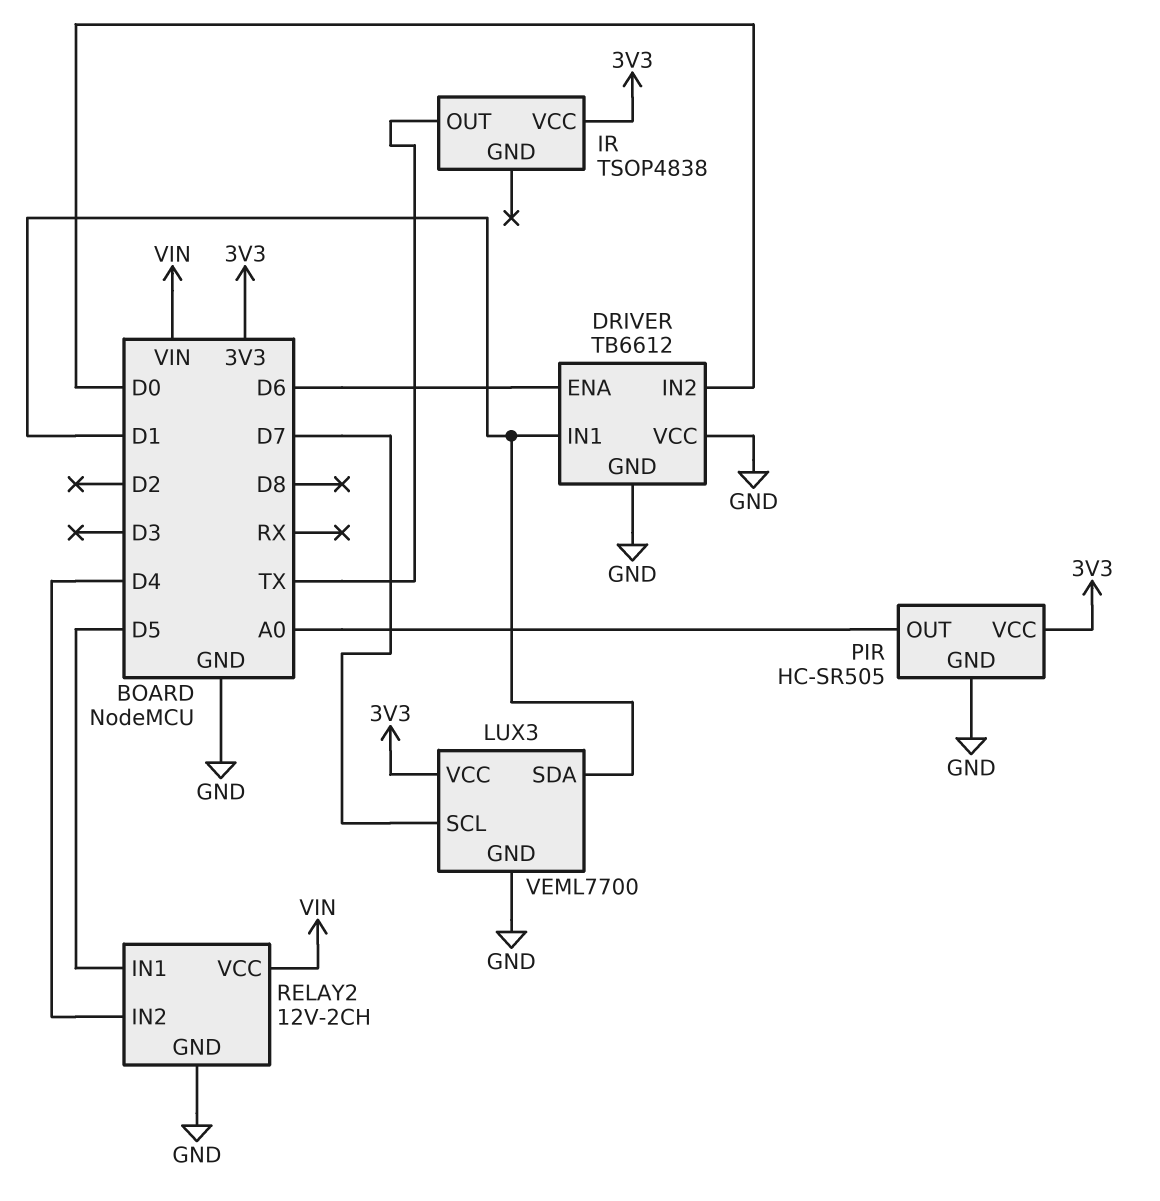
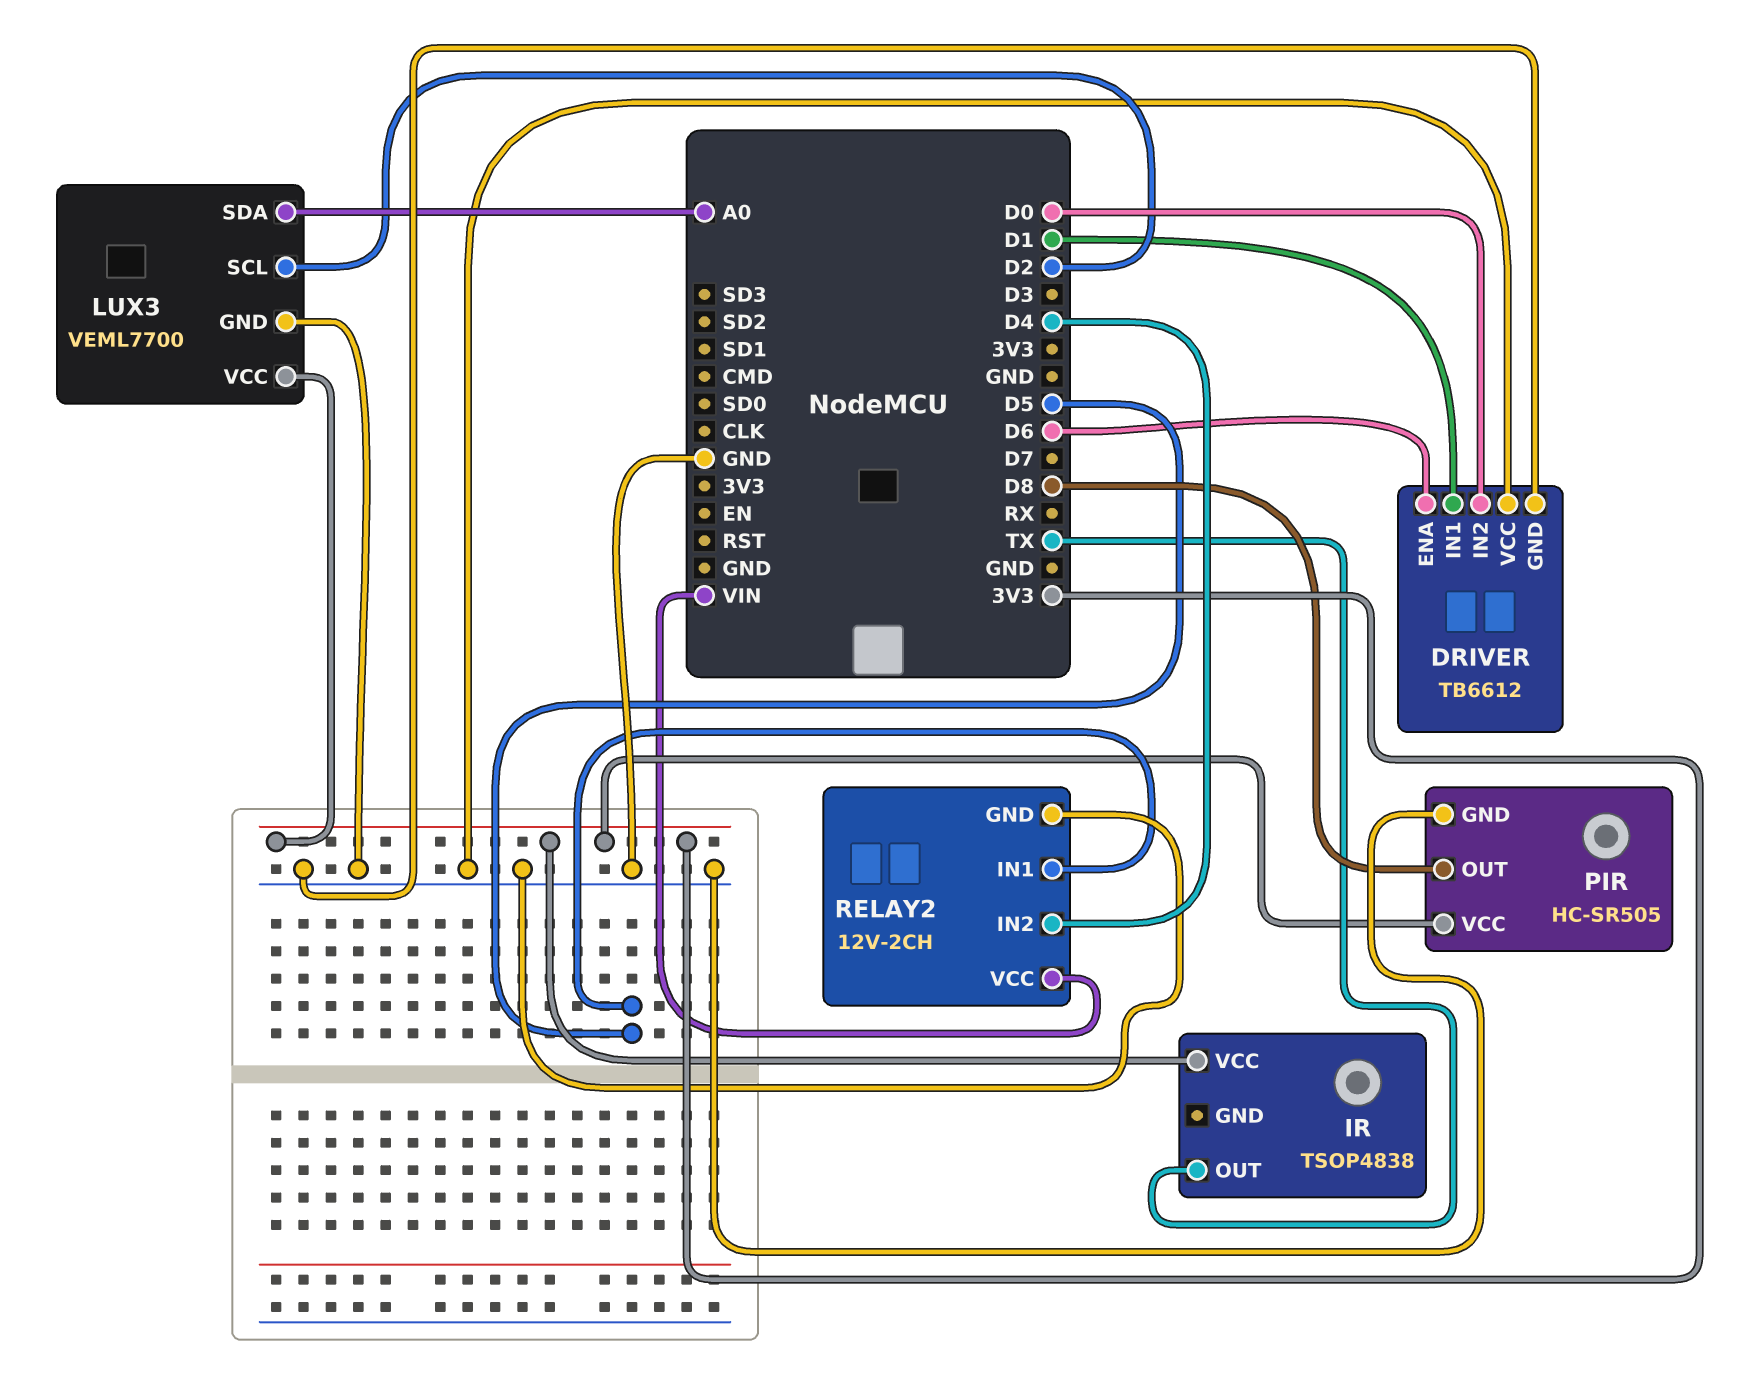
LUX3 pin SCL: D7 -> D2
LUX3 pin SDA: D1 -> A0
PIR pin OUT: A0 -> D8

